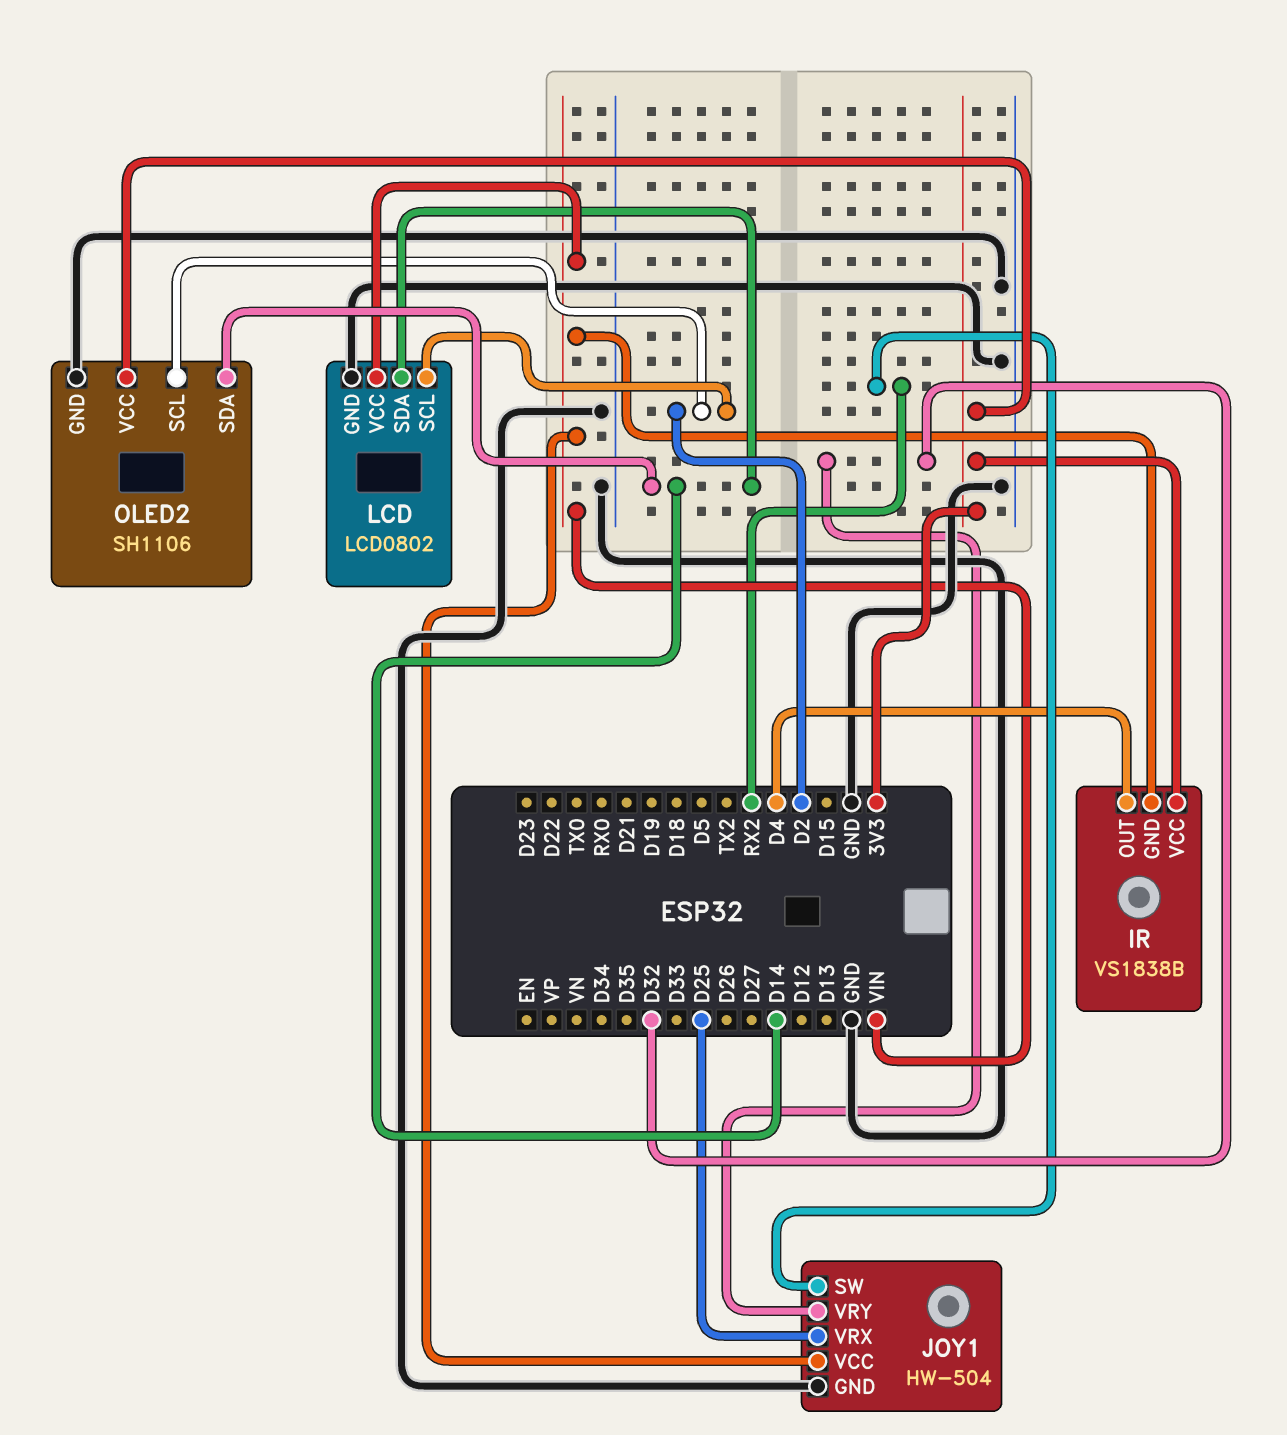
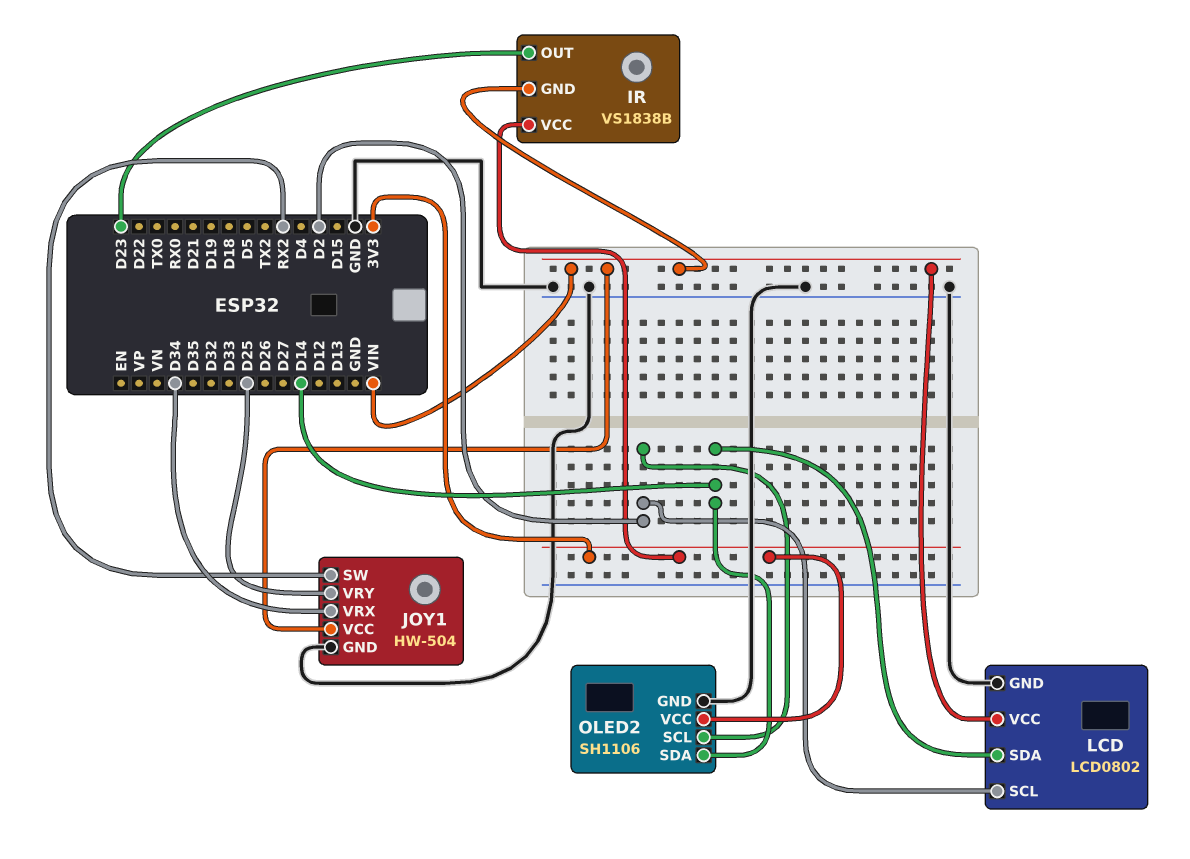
IR pin OUT: D4 -> D23
JOY1 pin VRX: D25 -> D34
JOY1 pin VRY: D32 -> D25

